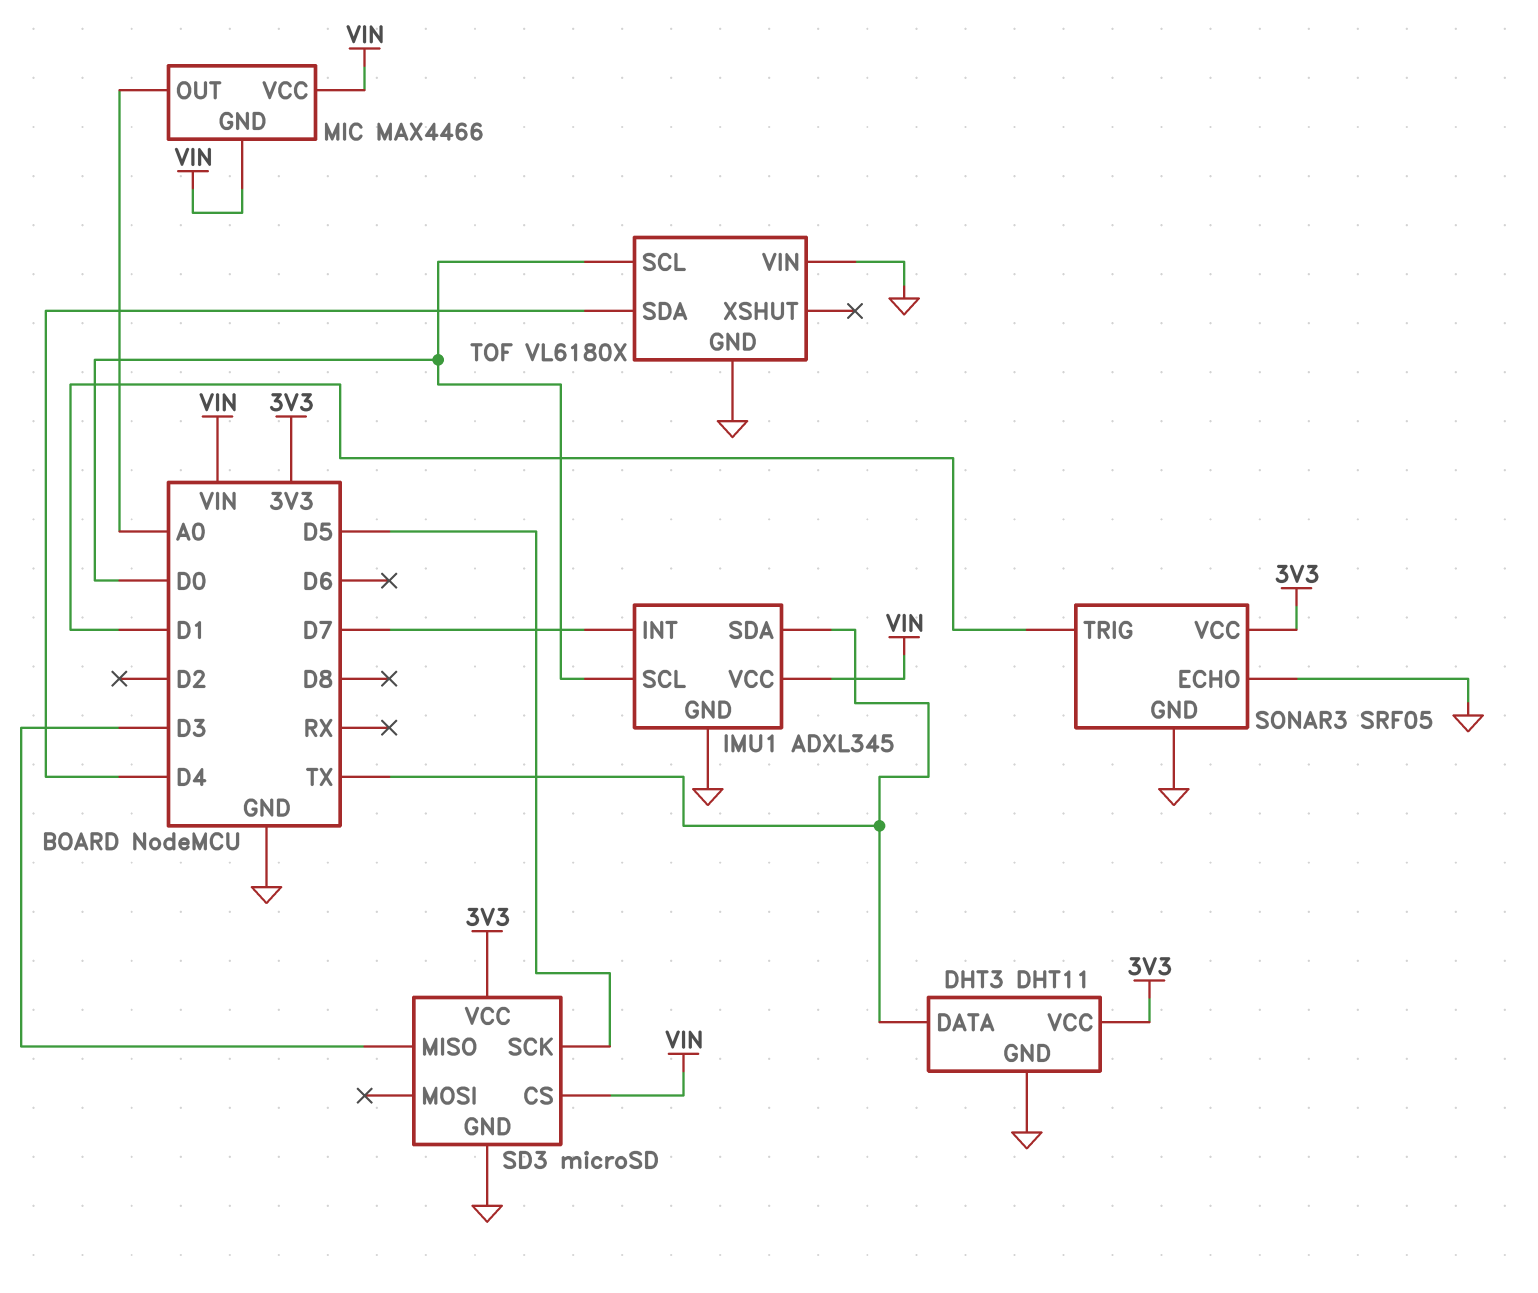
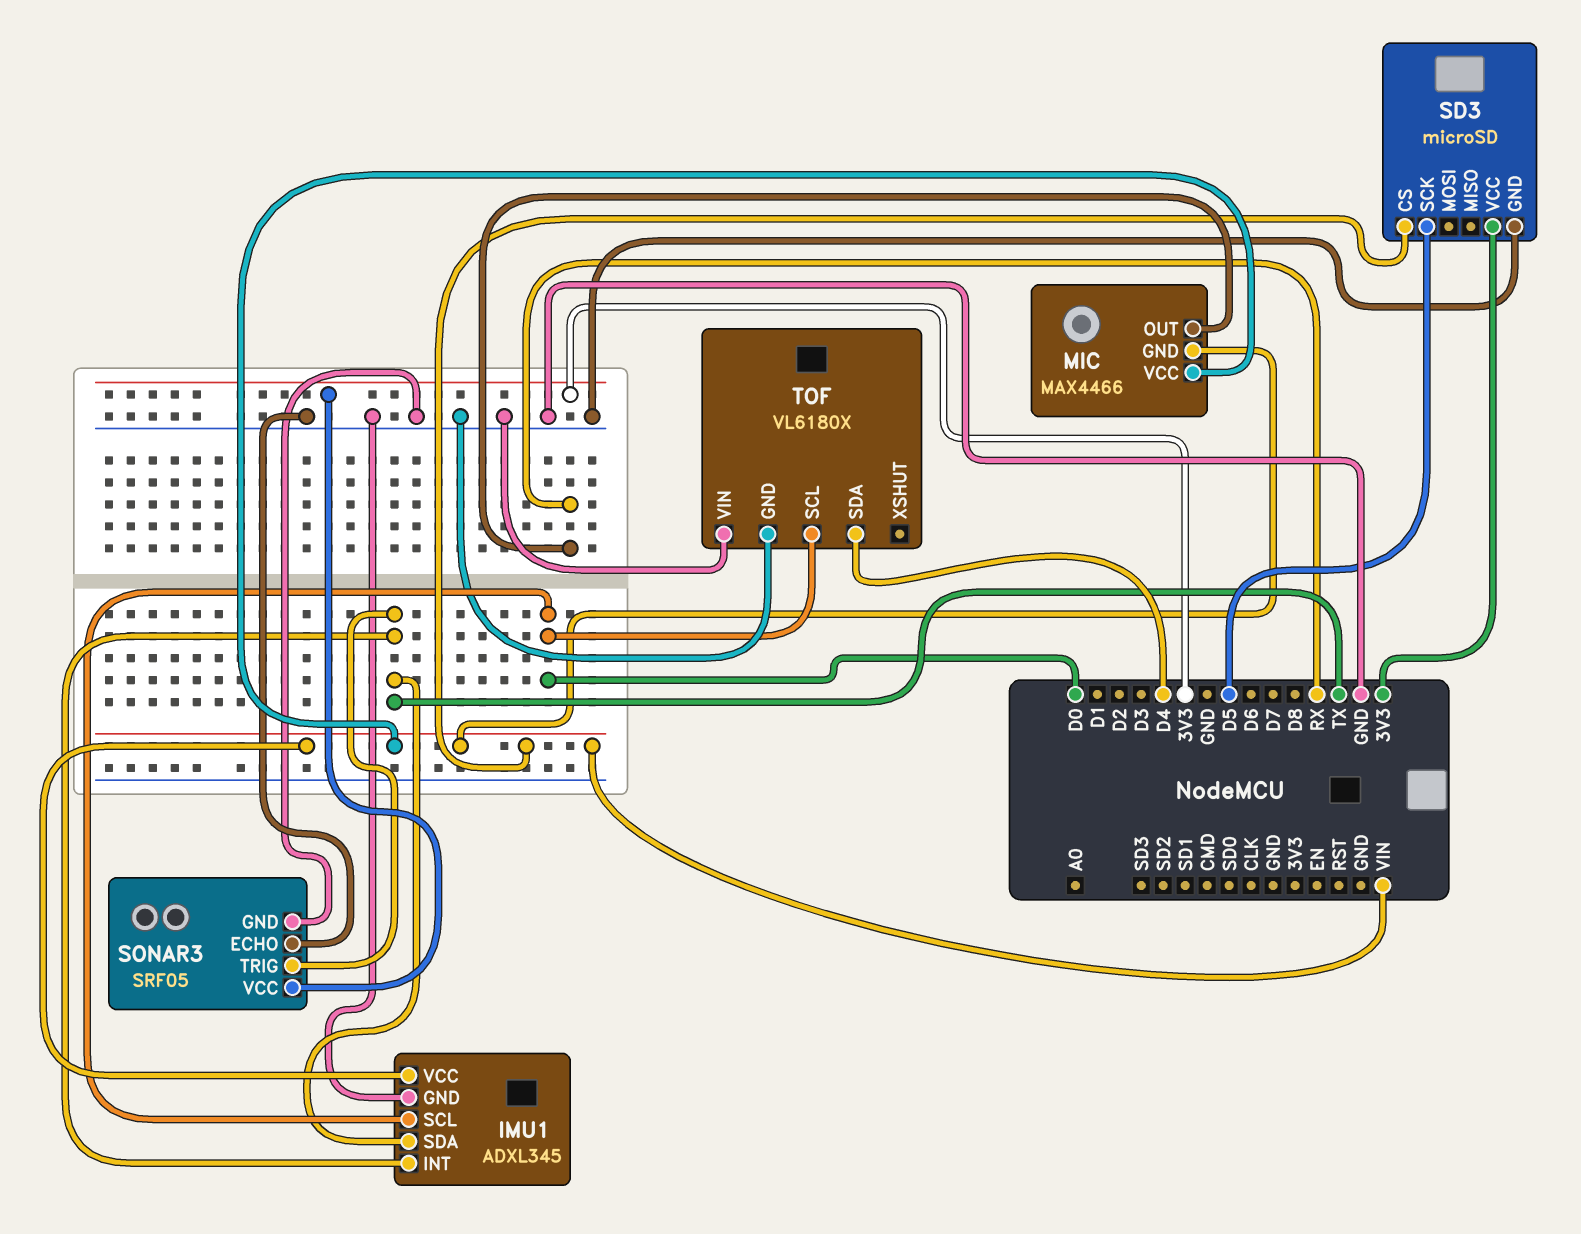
DHT3: DHT11 -> none
DHT3 pin DATA: TX -> none
DHT3 pin GND: GND -> none
DHT3 pin VCC: 3V3 -> none
IMU1 pin INT: D7 -> TX
MIC pin OUT: A0 -> RX
SD3 pin MISO: D3 -> none
SONAR3 pin TRIG: D1 -> TX

